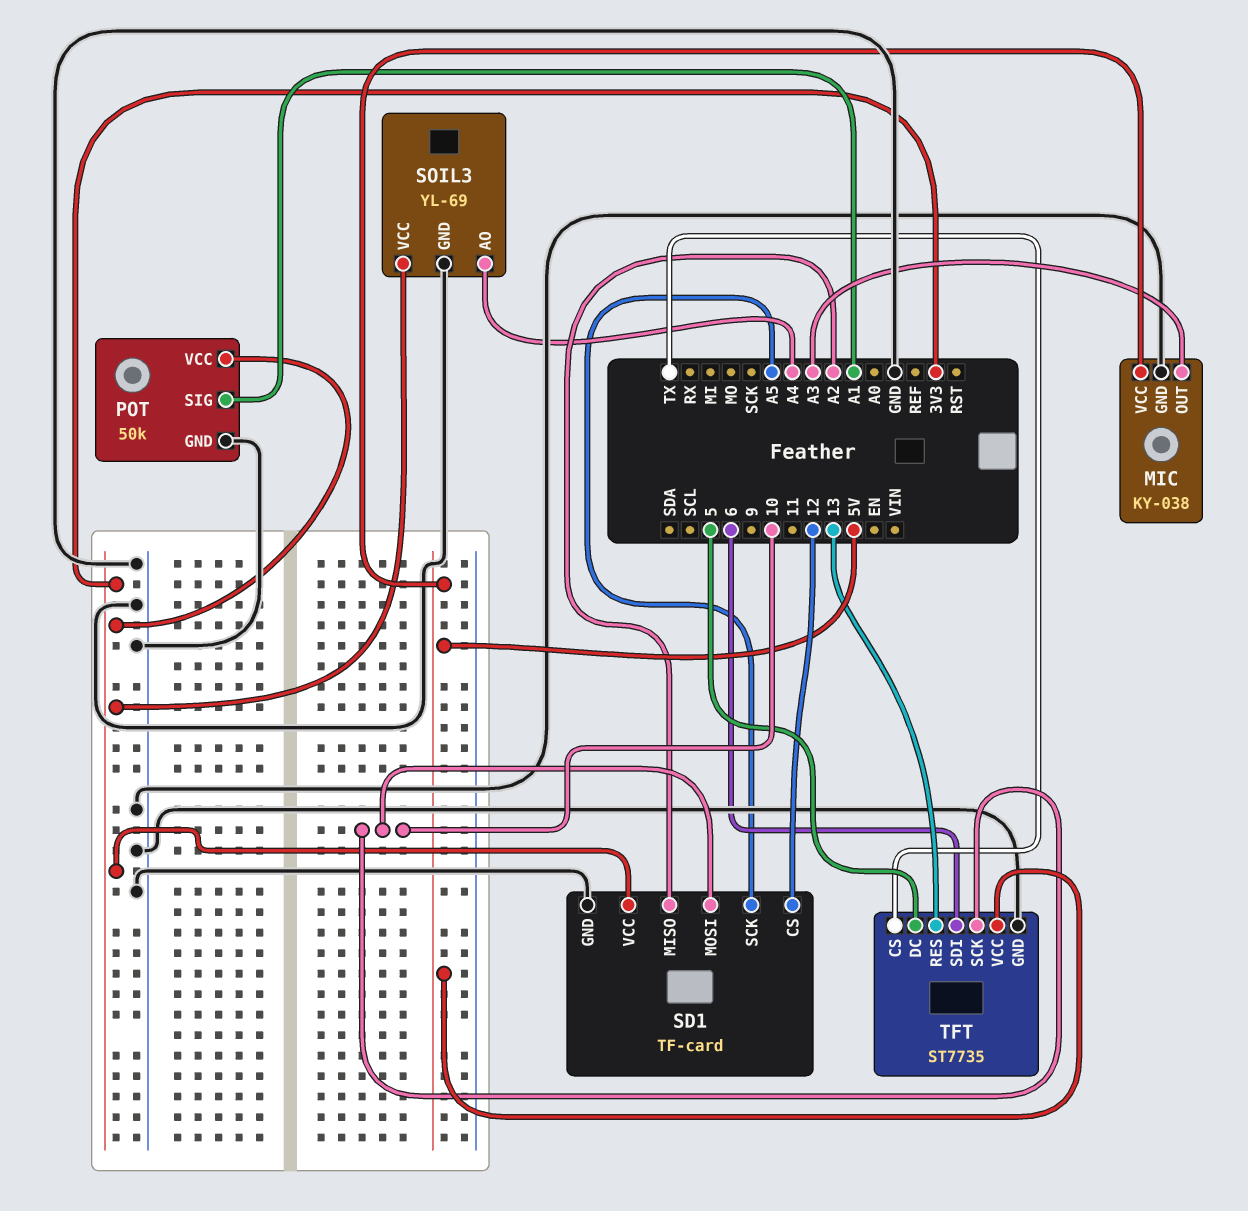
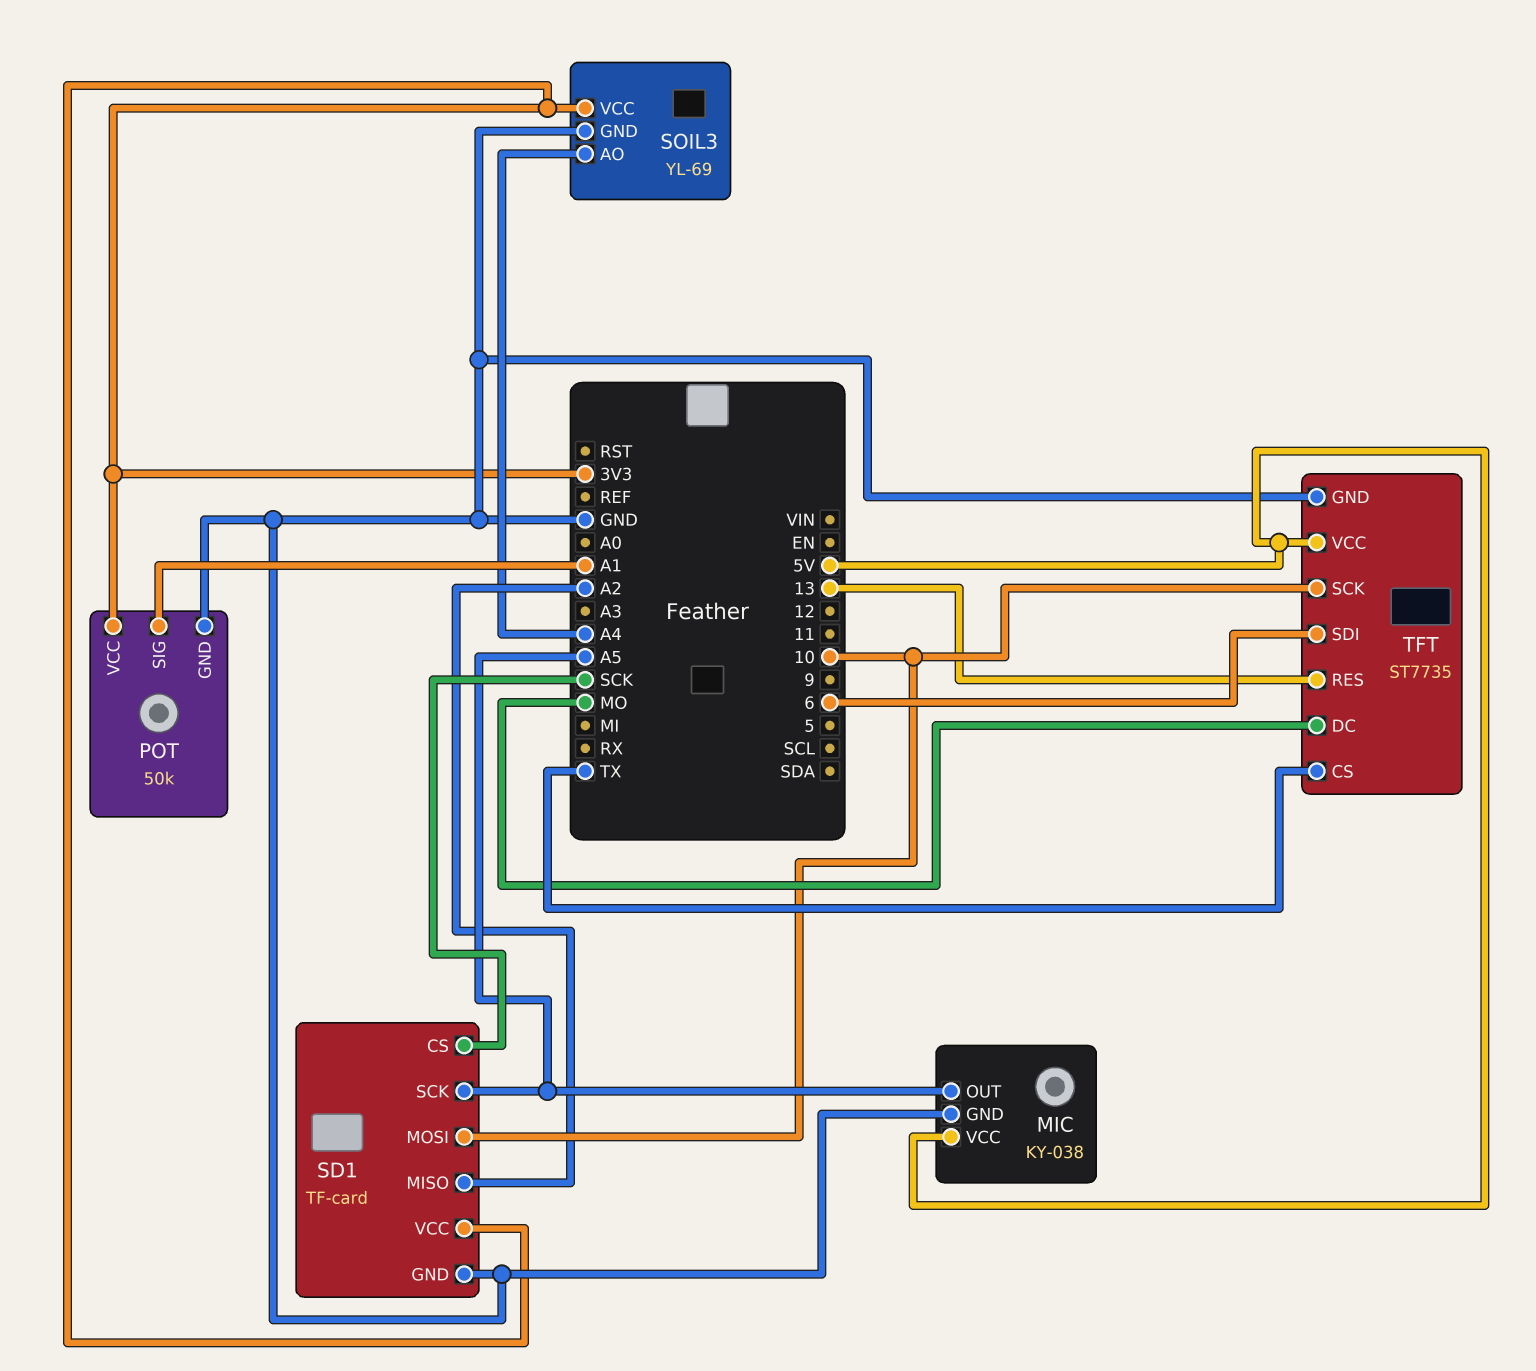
MIC pin OUT: A3 -> A5
SD1 pin CS: 12 -> SCK
TFT pin DC: 5 -> MO

